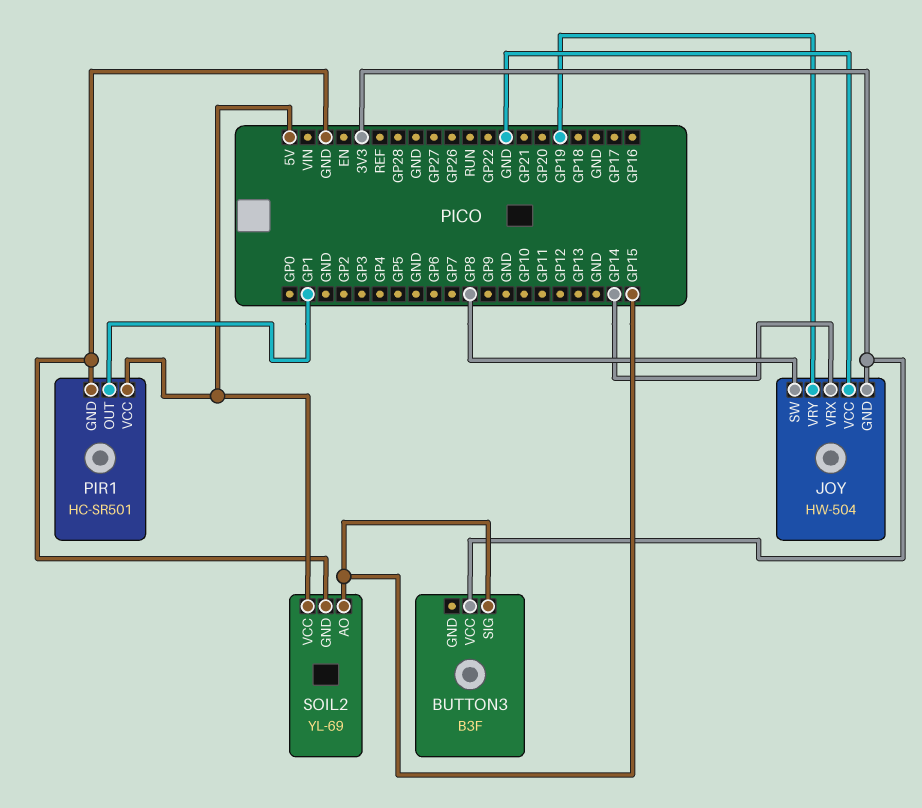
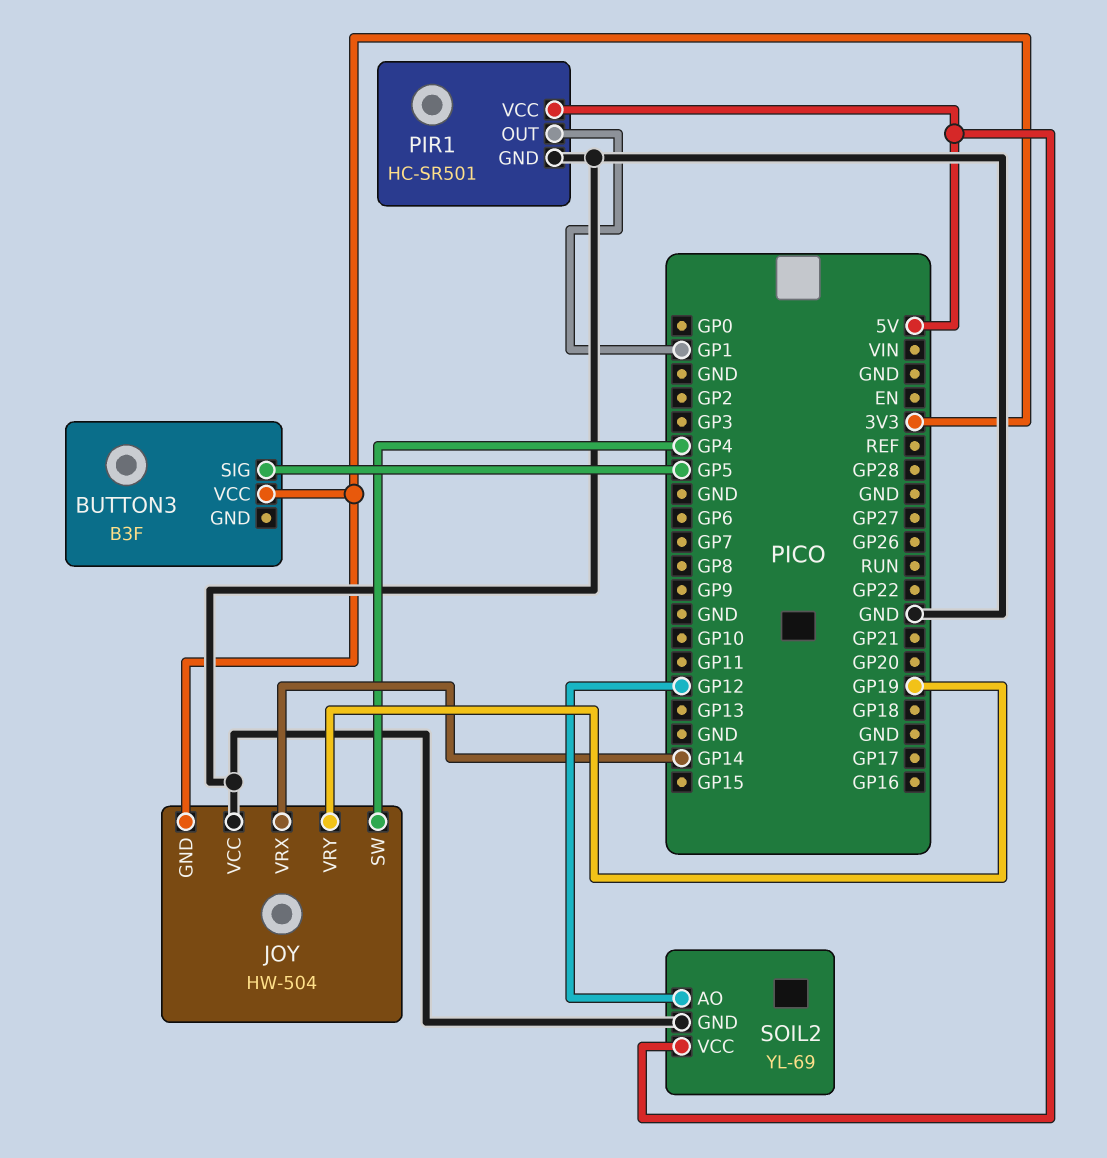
BUTTON3 pin SIG: GP15 -> GP5
JOY pin SW: GP8 -> GP4
SOIL2 pin AO: GP15 -> GP12

